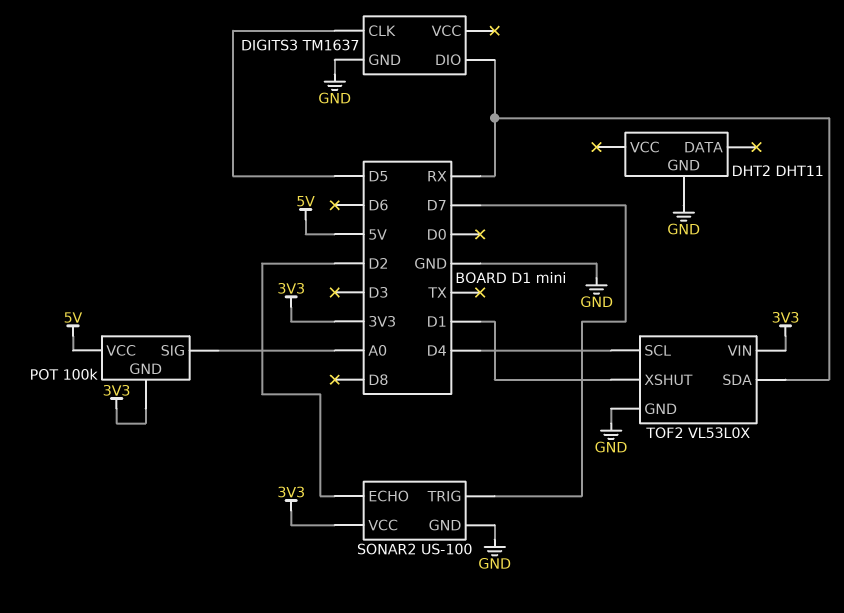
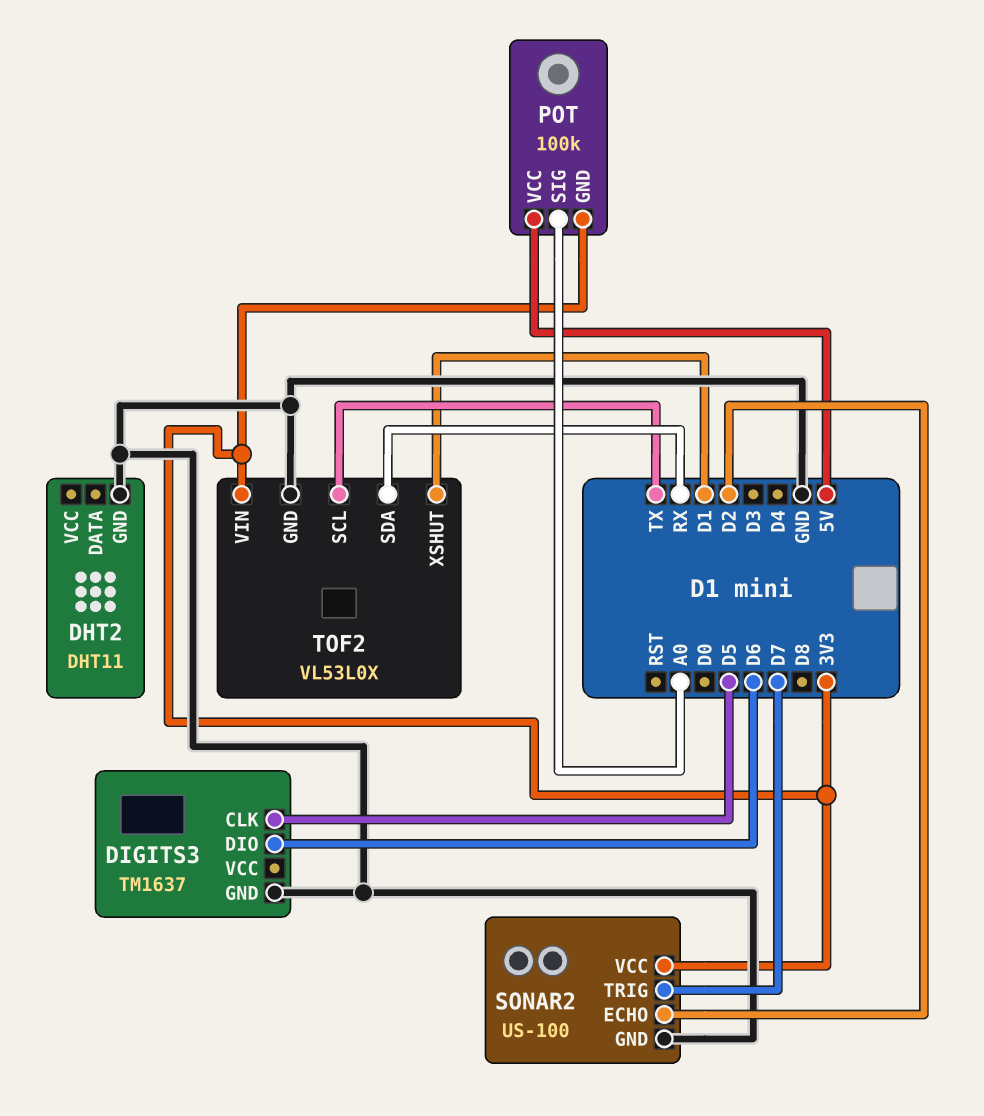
DIGITS3 pin DIO: RX -> D6
TOF2 pin SCL: D4 -> TX

